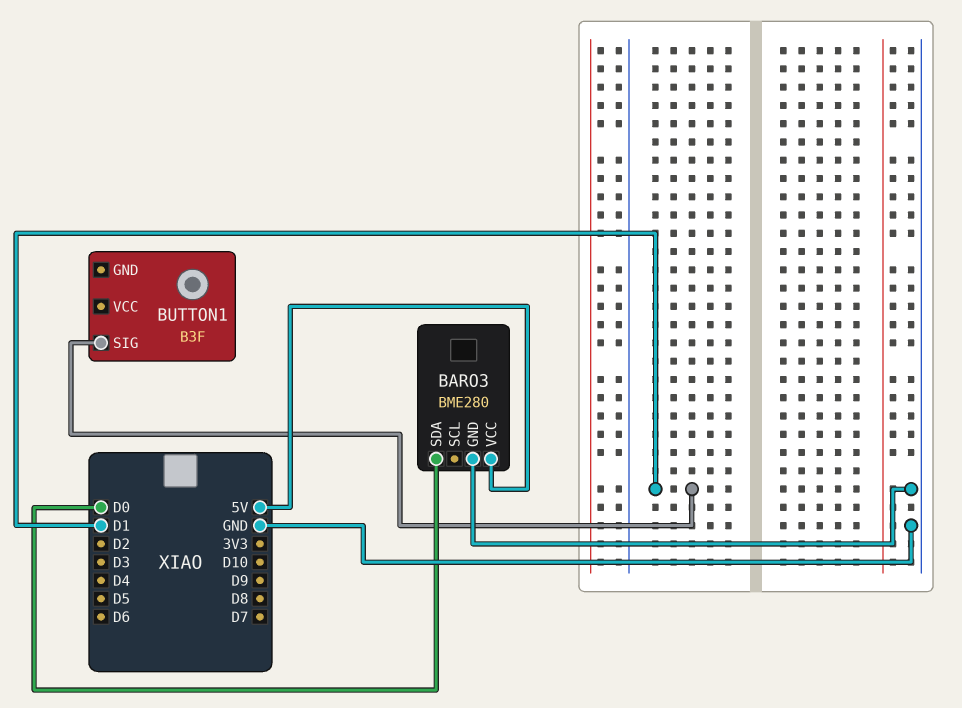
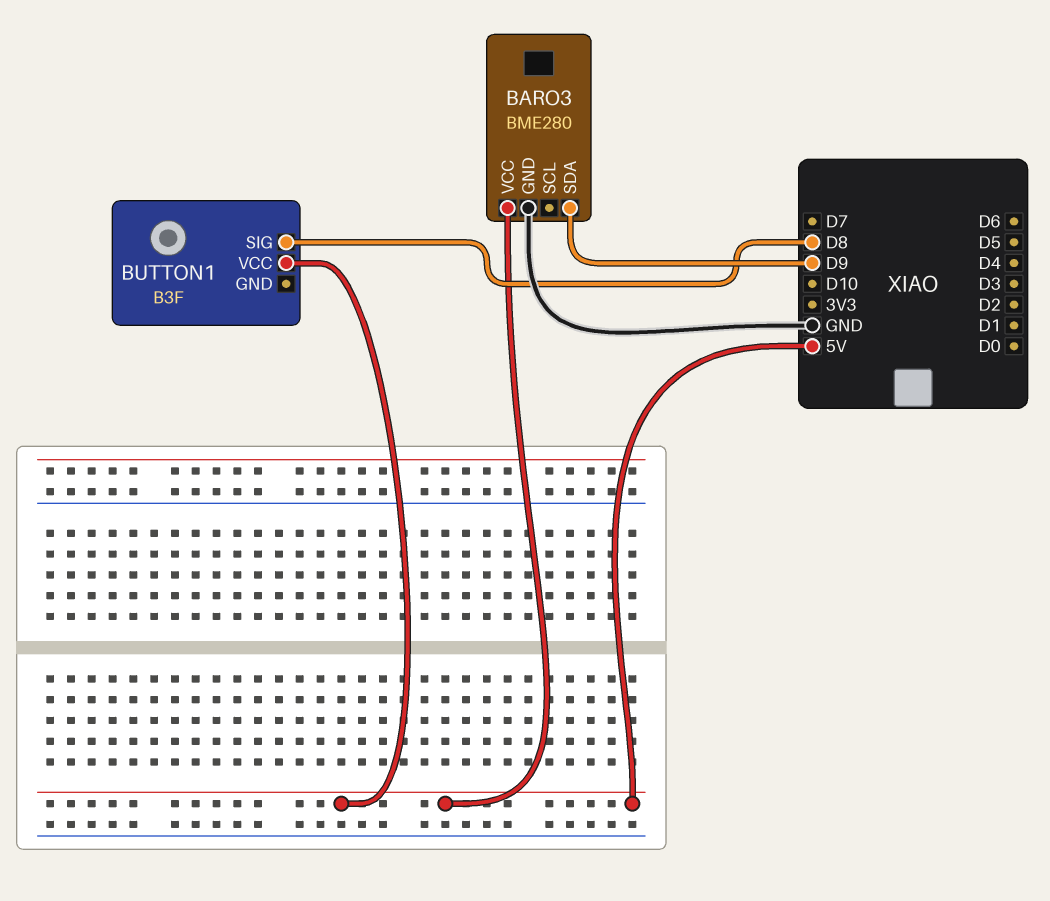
BARO3 pin SDA: D0 -> D9
BUTTON1 pin SIG: D1 -> D8
BUTTON1 pin VCC: none -> 5V

